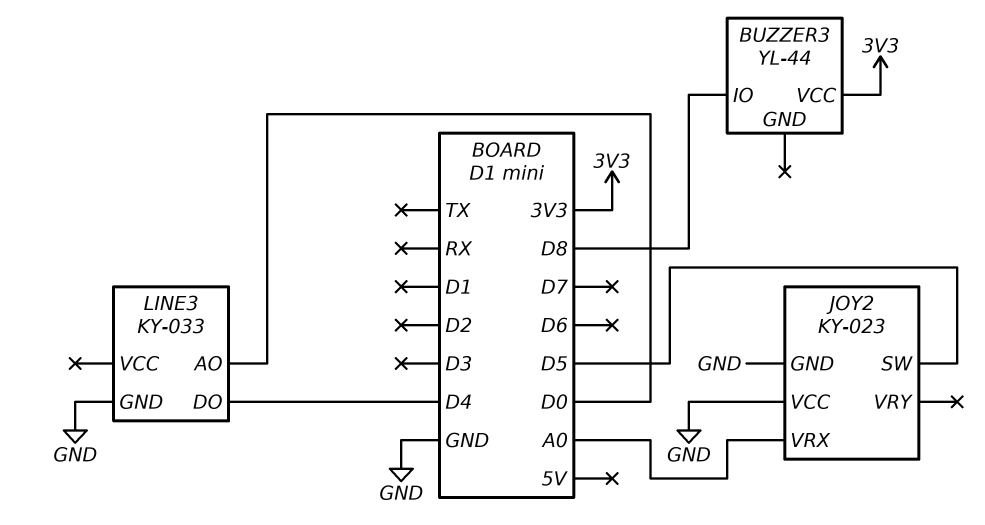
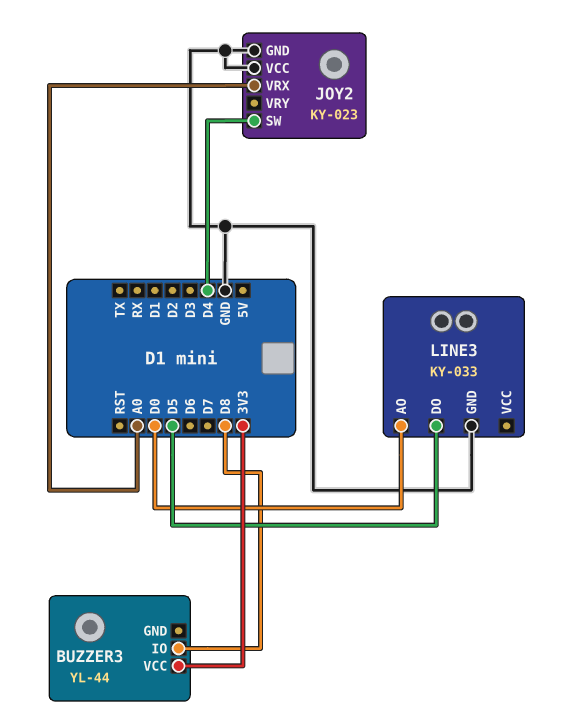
JOY2 pin SW: D5 -> D4
LINE3 pin DO: D4 -> D5

